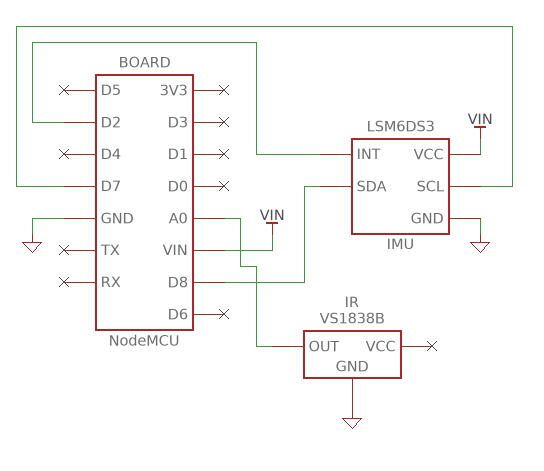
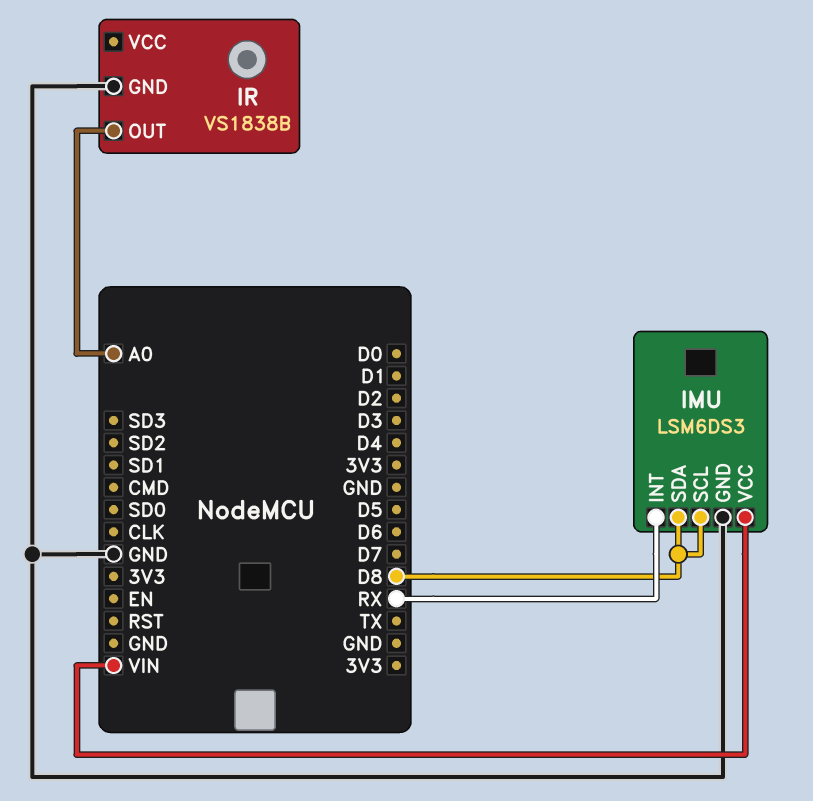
IMU pin INT: D2 -> RX
IMU pin SCL: D7 -> D8

